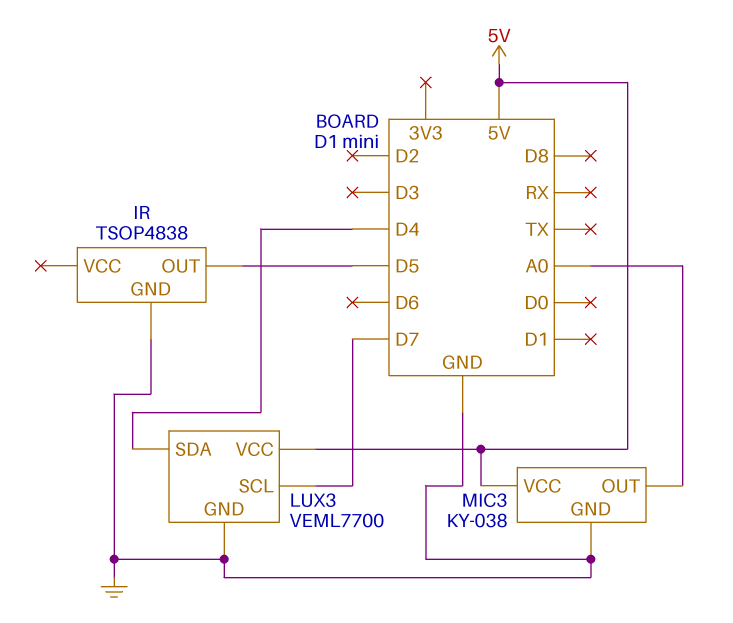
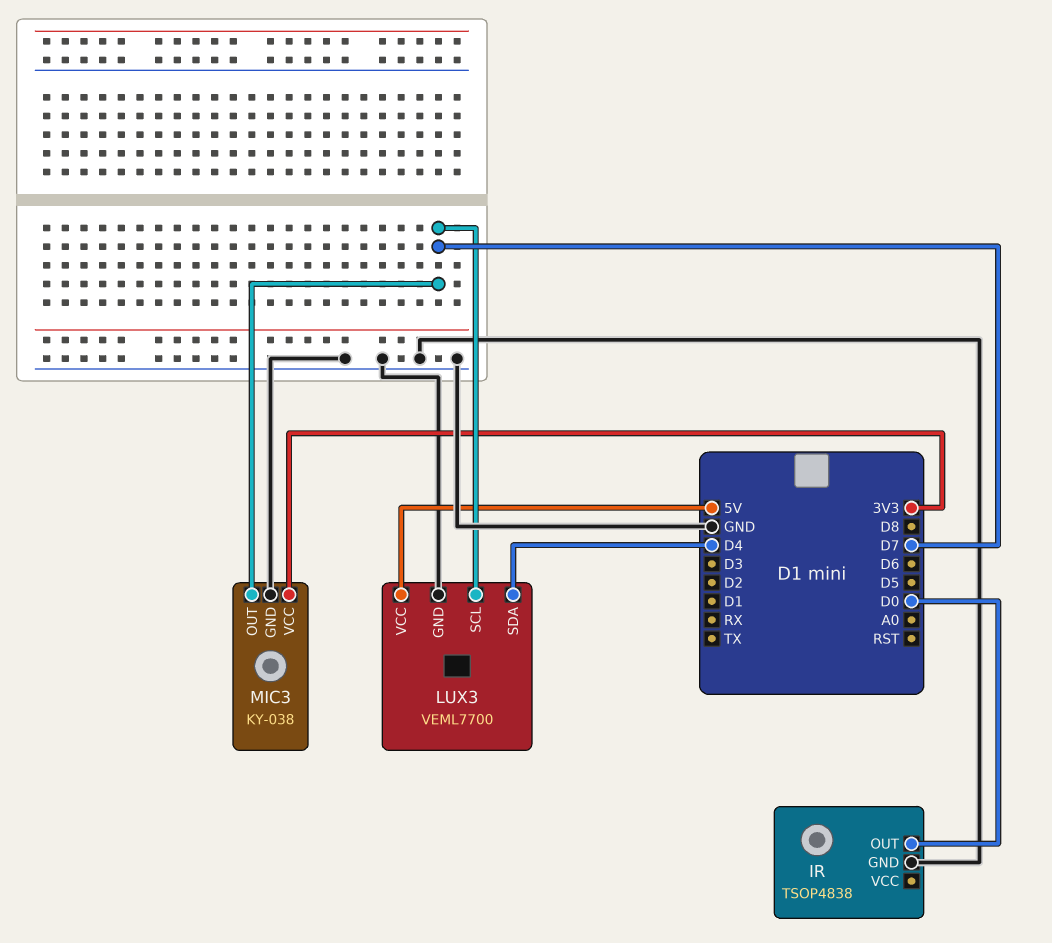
IR pin OUT: D5 -> D0
MIC3 pin OUT: A0 -> D7
MIC3 pin VCC: 5V -> 3V3

